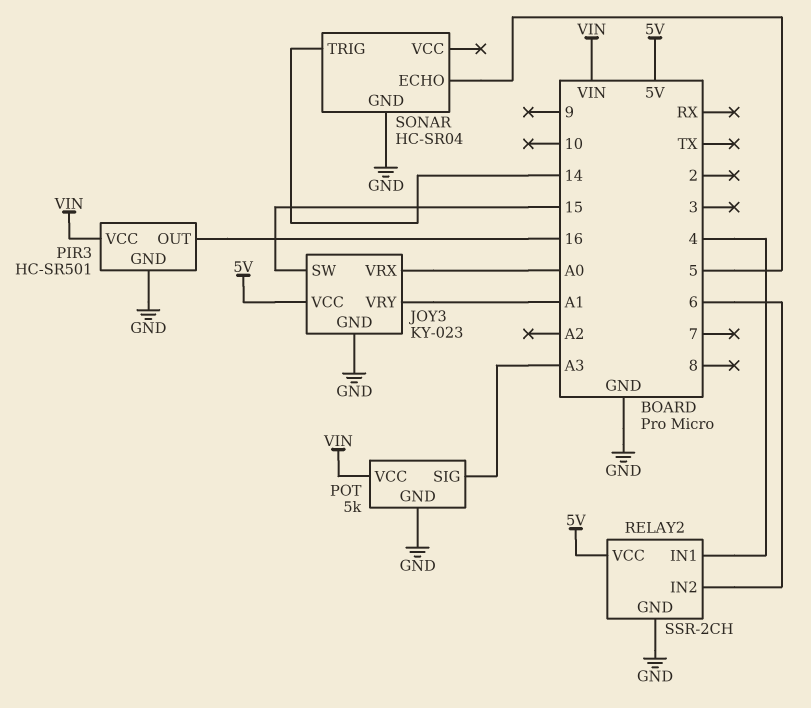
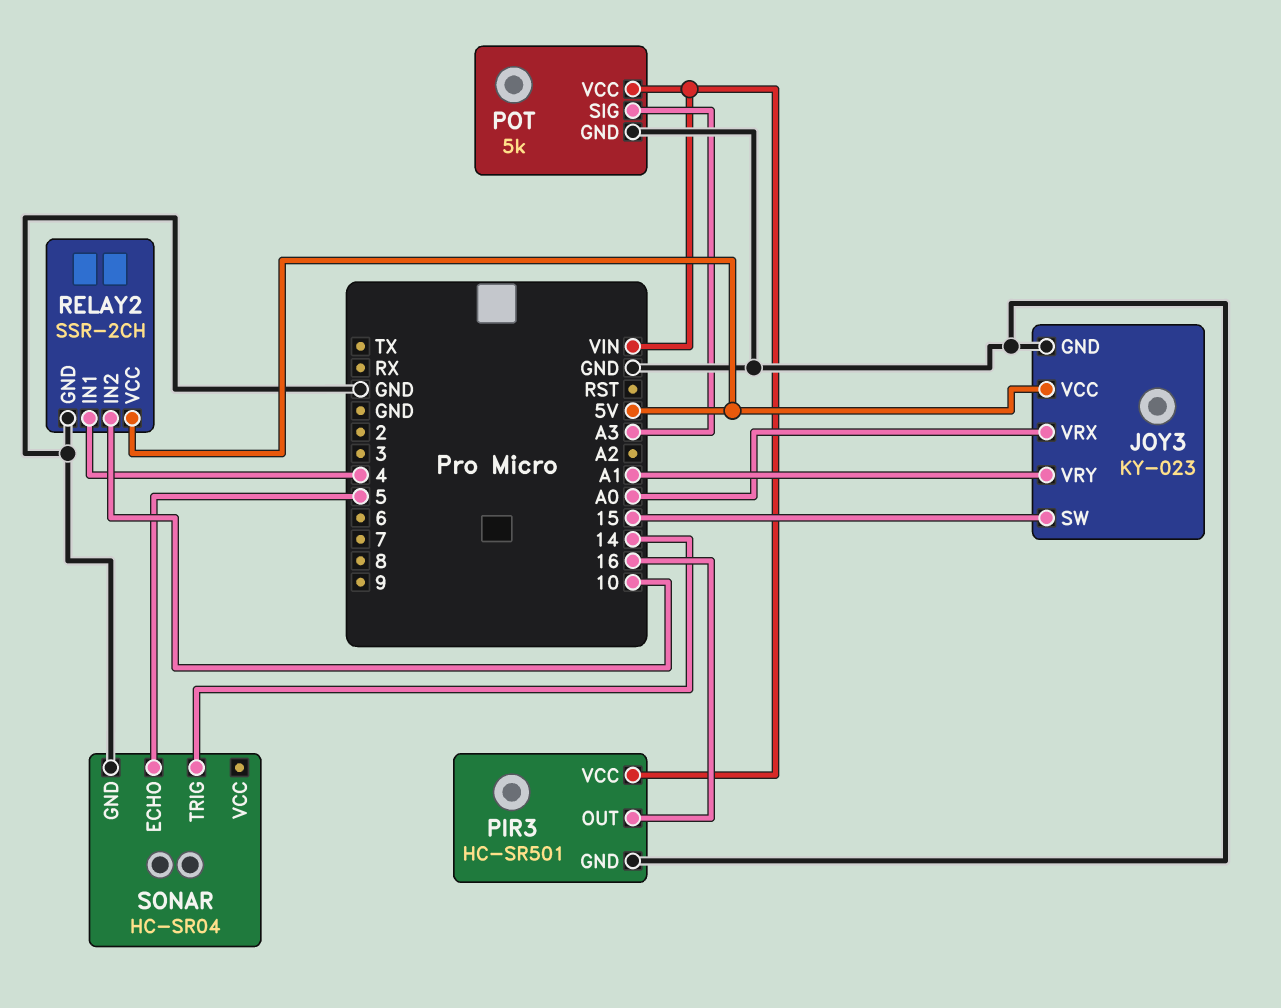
RELAY2 pin IN2: 6 -> 10

